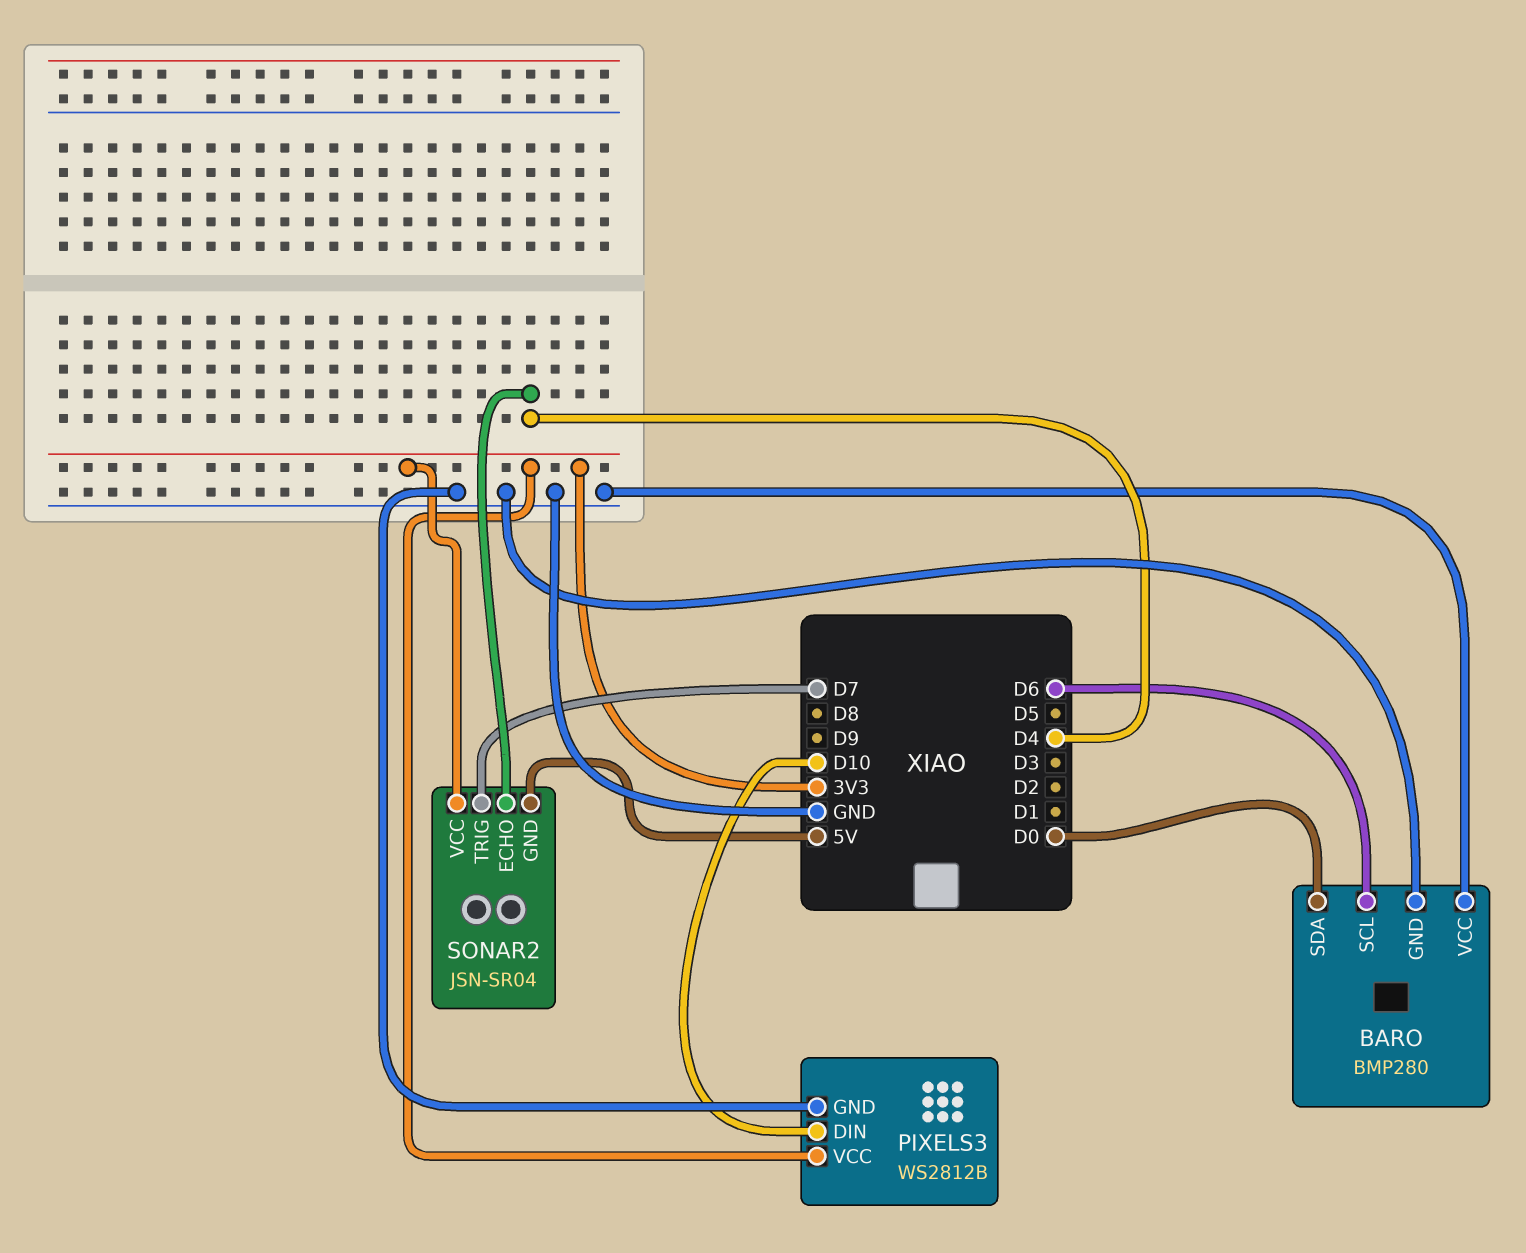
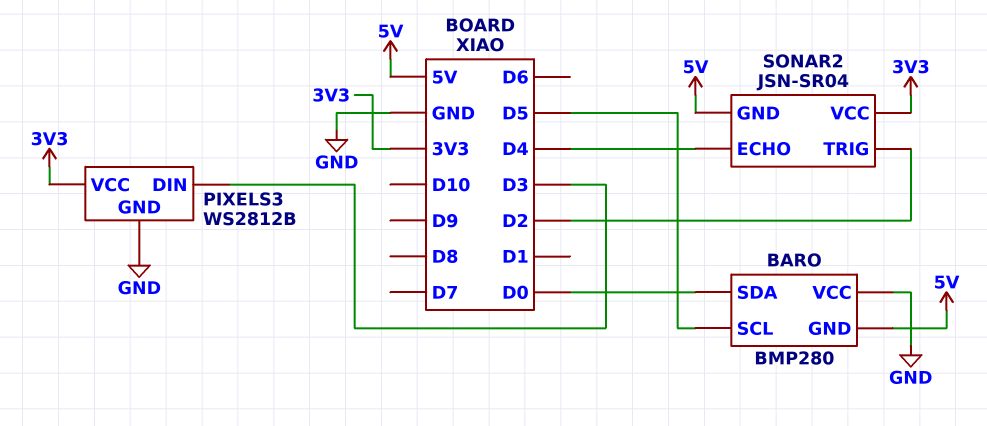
BARO pin GND: GND -> 5V
BARO pin SCL: D6 -> D5
PIXELS3 pin DIN: D10 -> D3
SONAR2 pin TRIG: D7 -> D2

